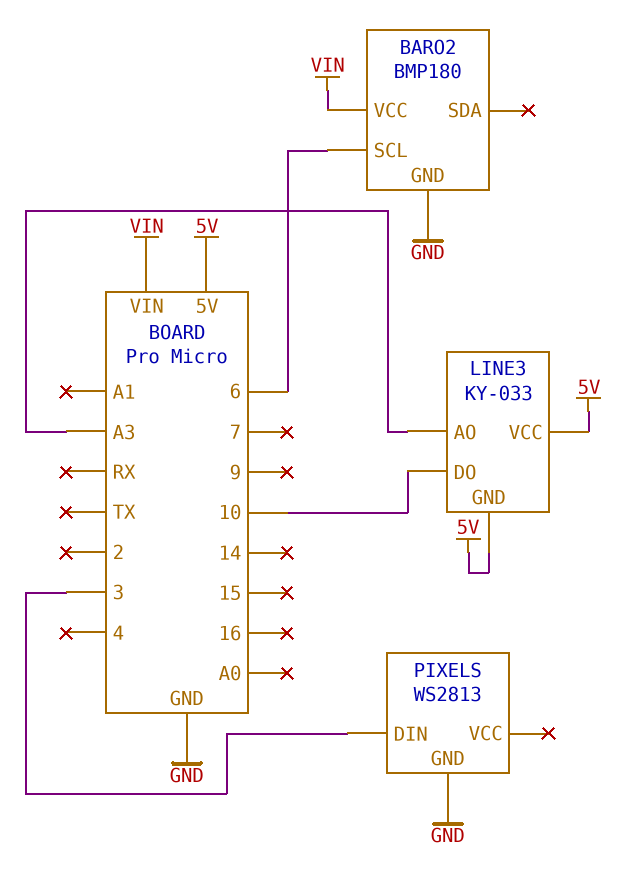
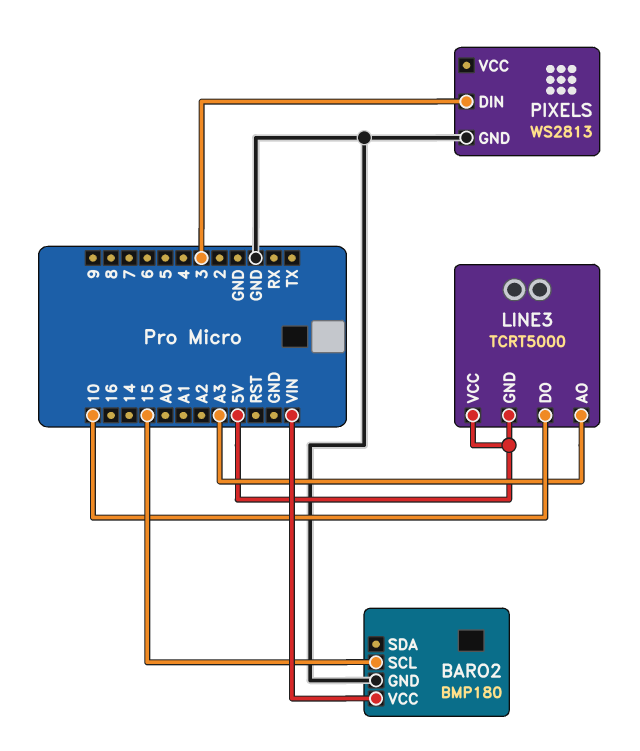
BARO2 pin SCL: 6 -> 15
LINE3: KY-033 -> TCRT5000

